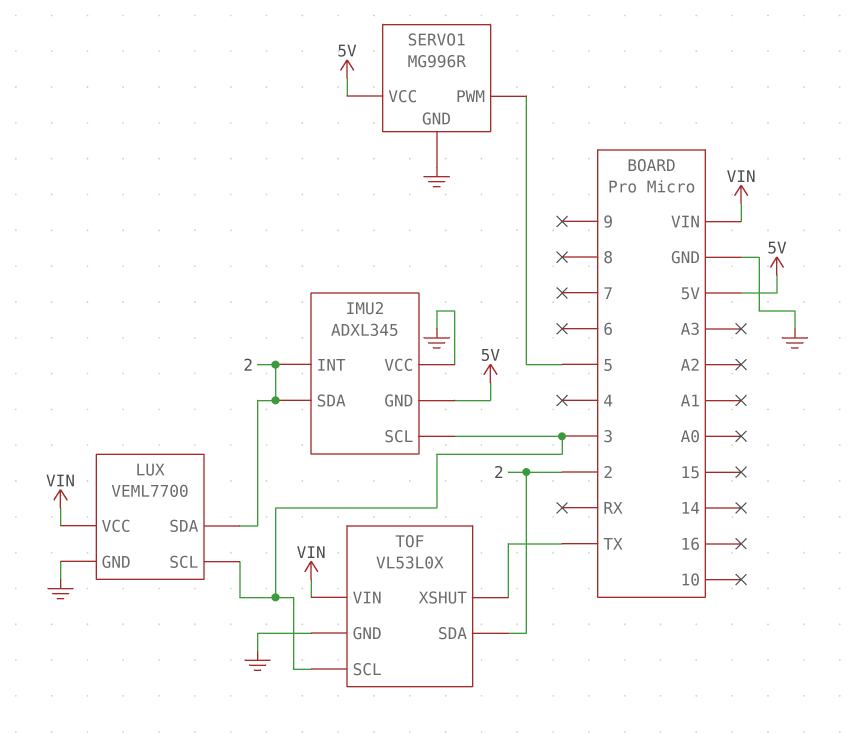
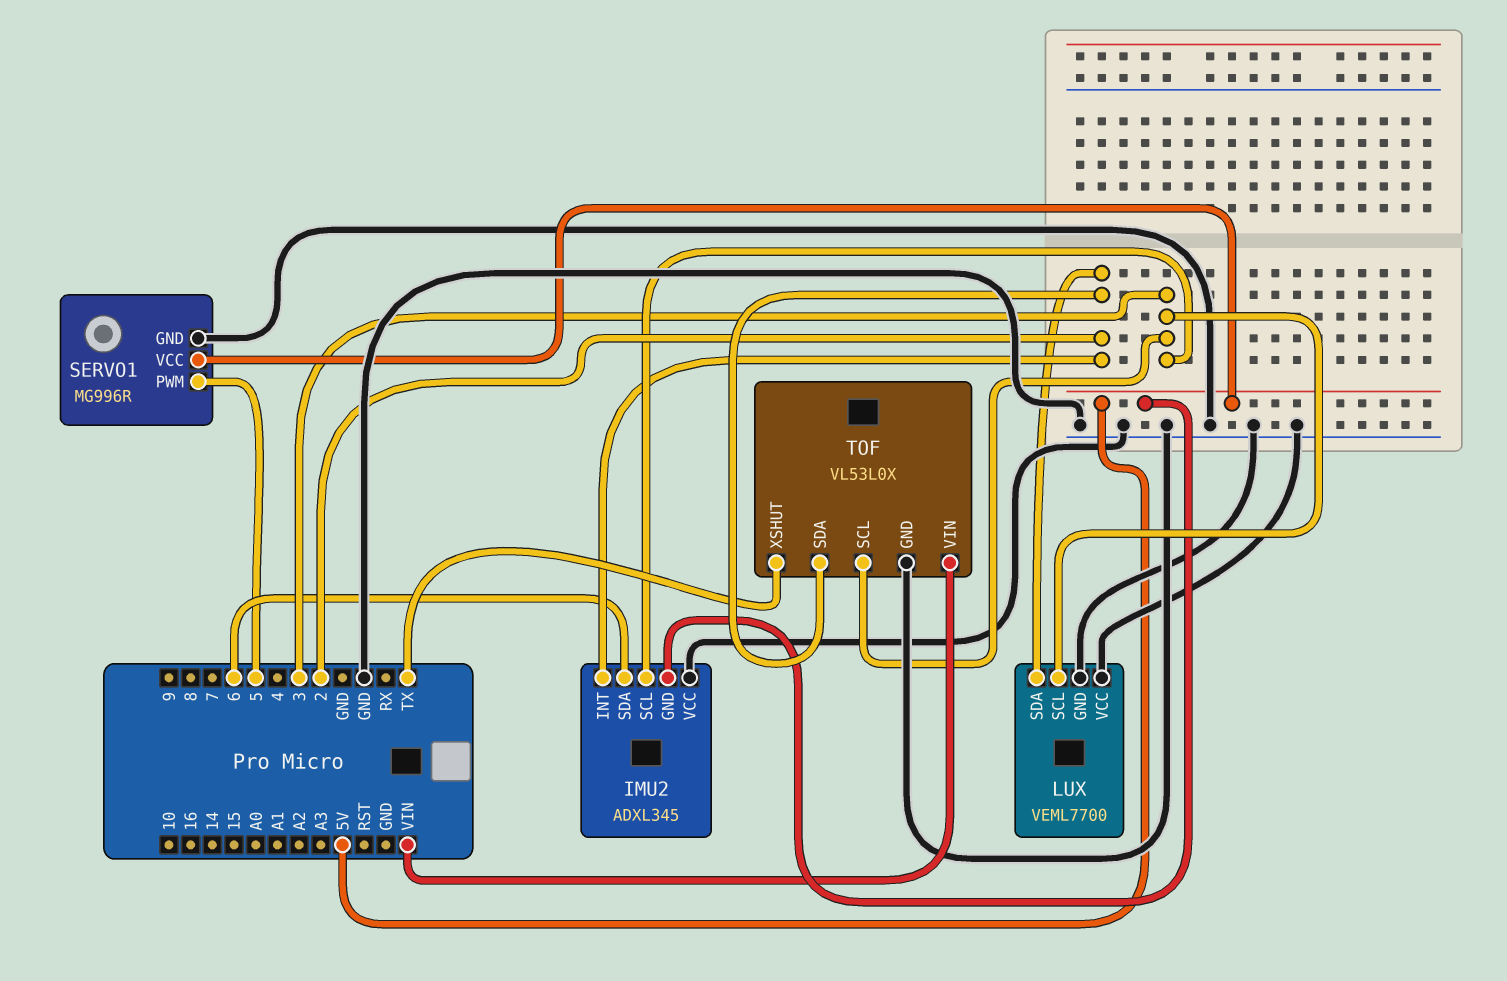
IMU2 pin SDA: 2 -> 6
LUX pin VCC: VIN -> GND

